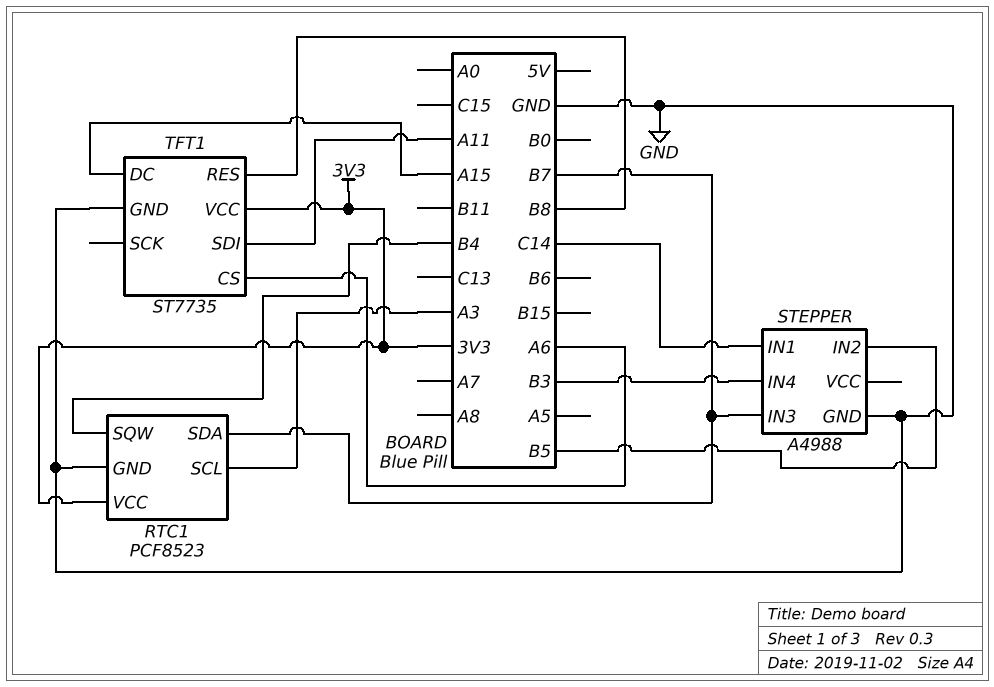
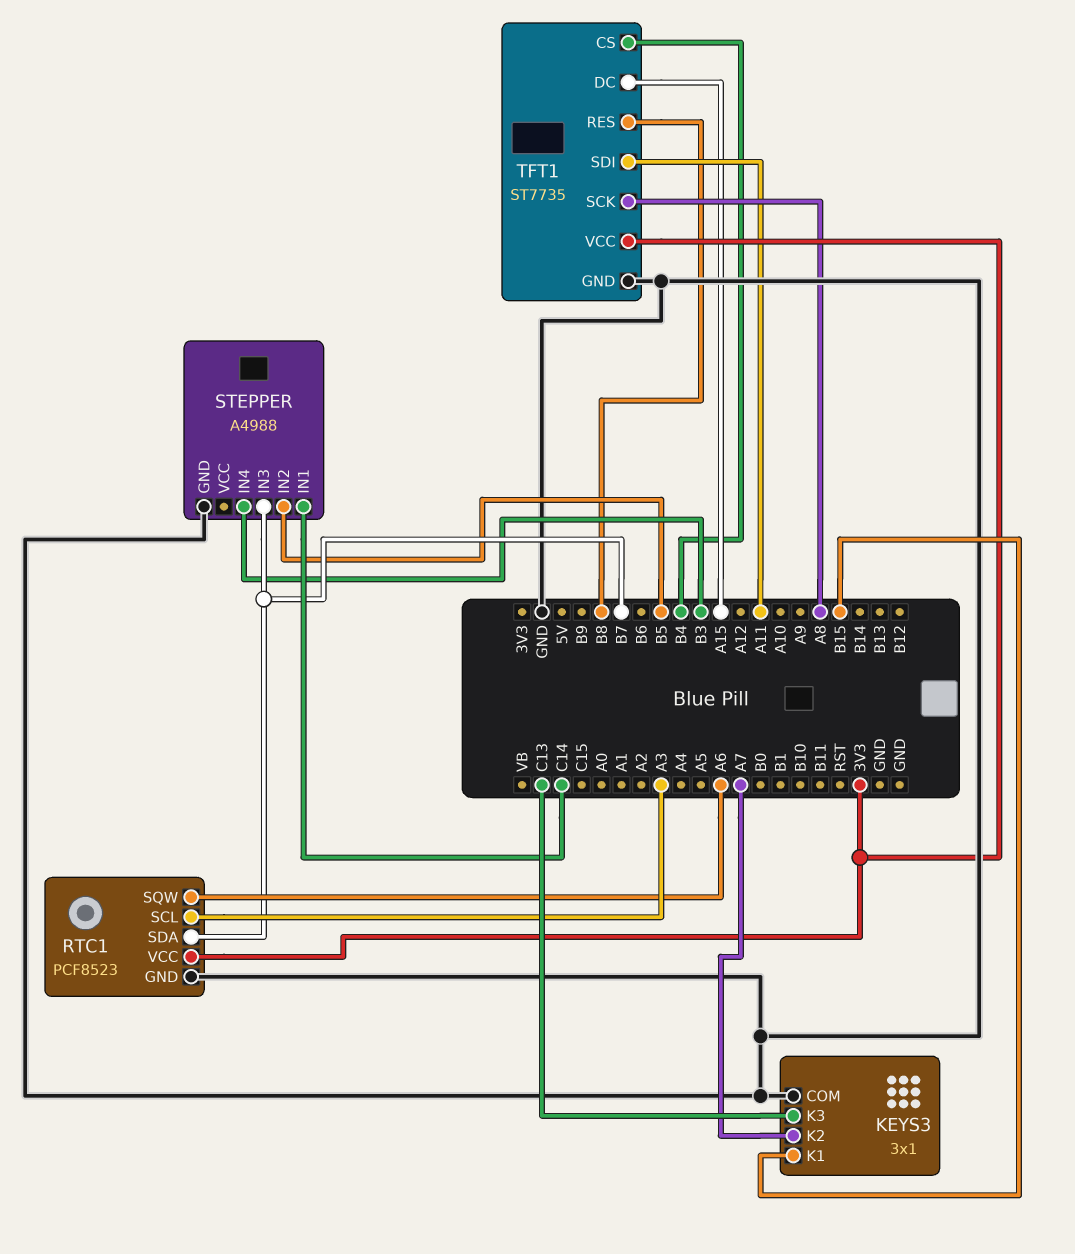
KEYS3: none -> 3x1
KEYS3 pin COM: none -> GND
KEYS3 pin K1: none -> B15
KEYS3 pin K2: none -> A7
KEYS3 pin K3: none -> C13
RTC1 pin SQW: B4 -> A6
TFT1 pin CS: A6 -> B4
TFT1 pin SCK: none -> A8

